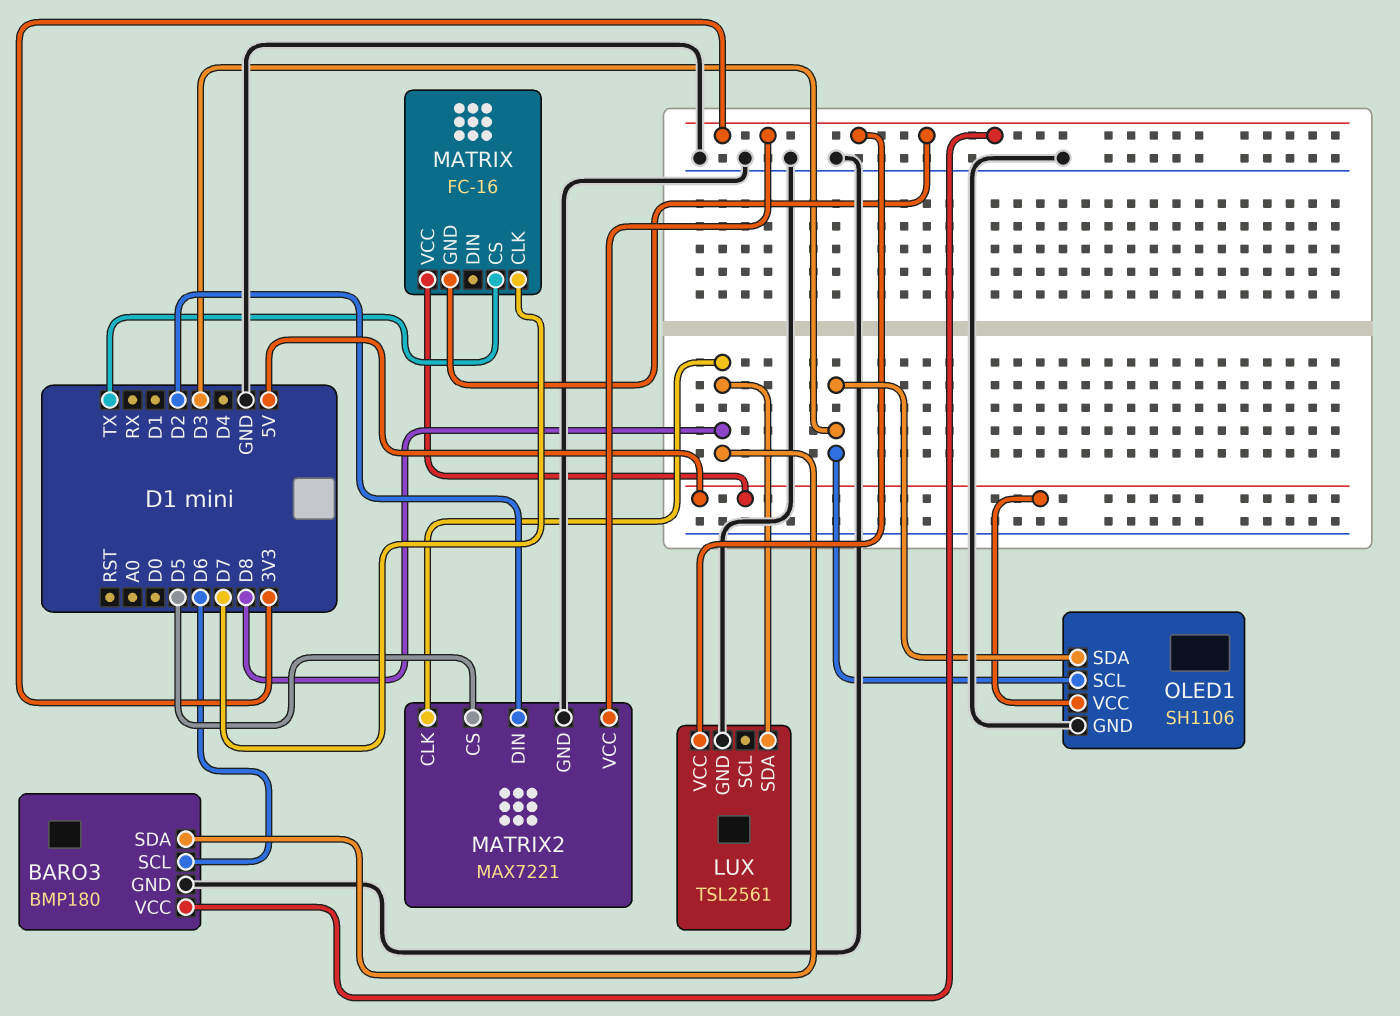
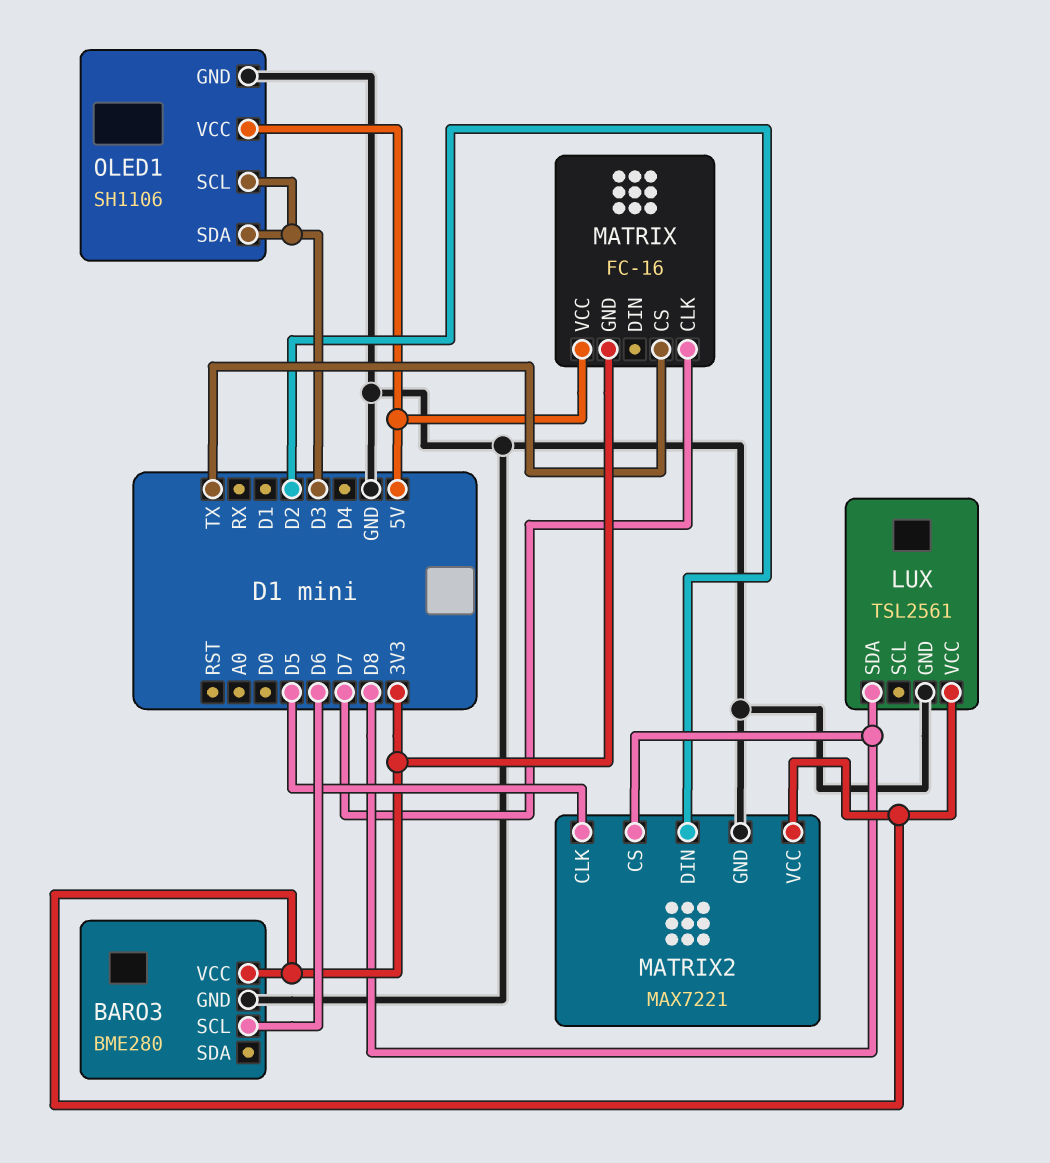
BARO3: BMP180 -> BME280
BARO3 pin SDA: D8 -> none
MATRIX2 pin CLK: D8 -> D5
MATRIX2 pin CS: D5 -> D8

